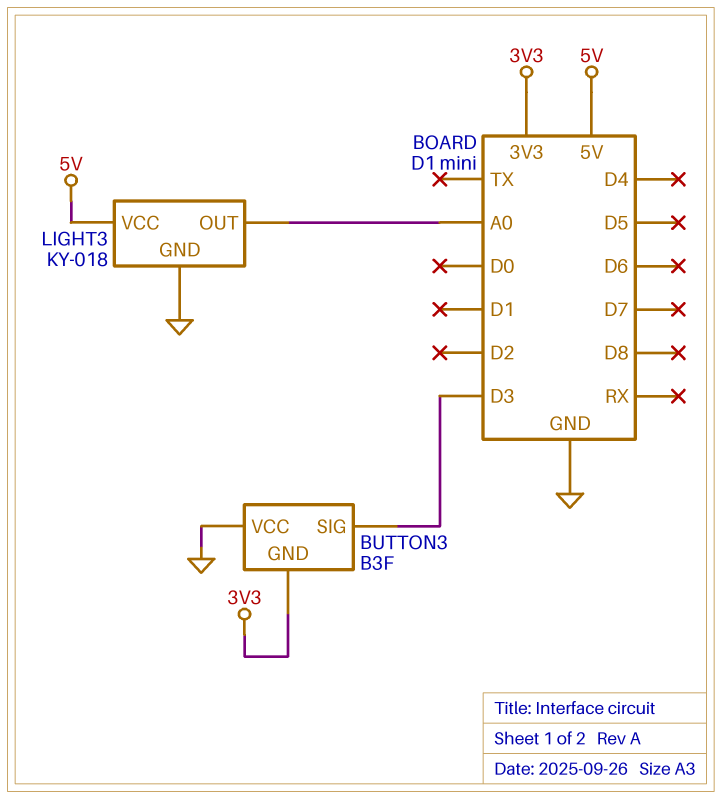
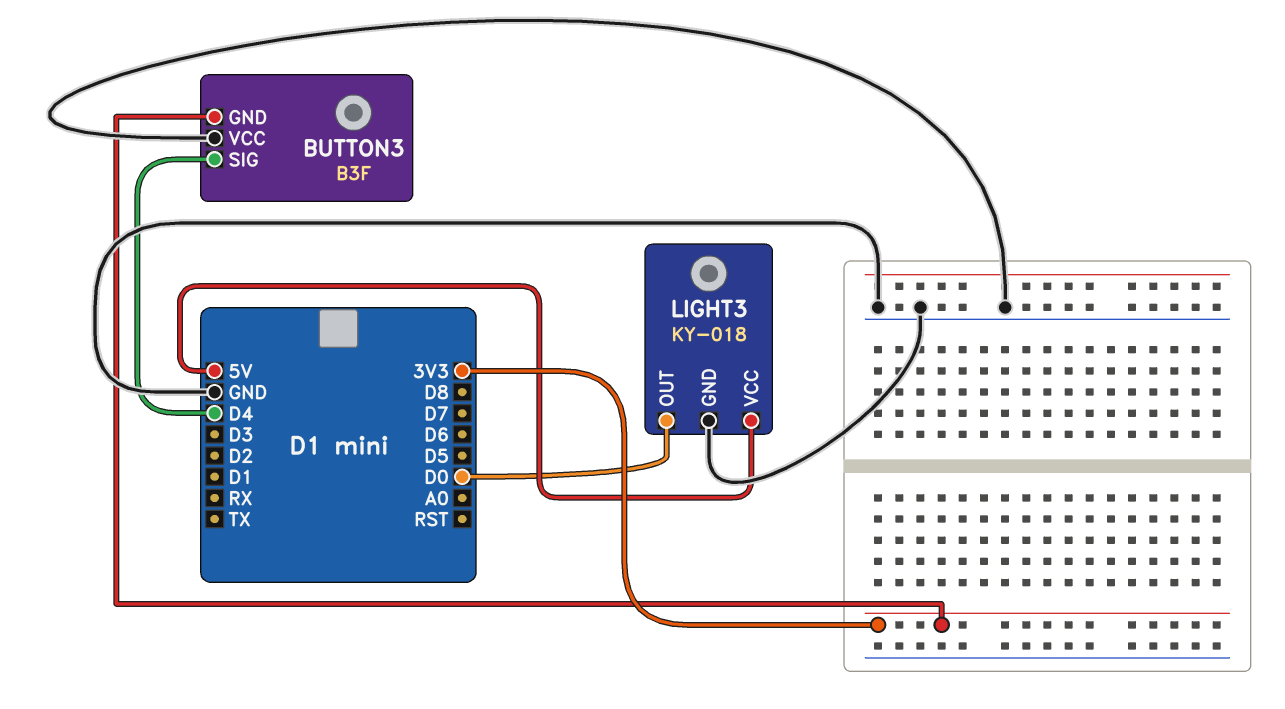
BUTTON3 pin SIG: D3 -> D4
LIGHT3 pin OUT: A0 -> D0

